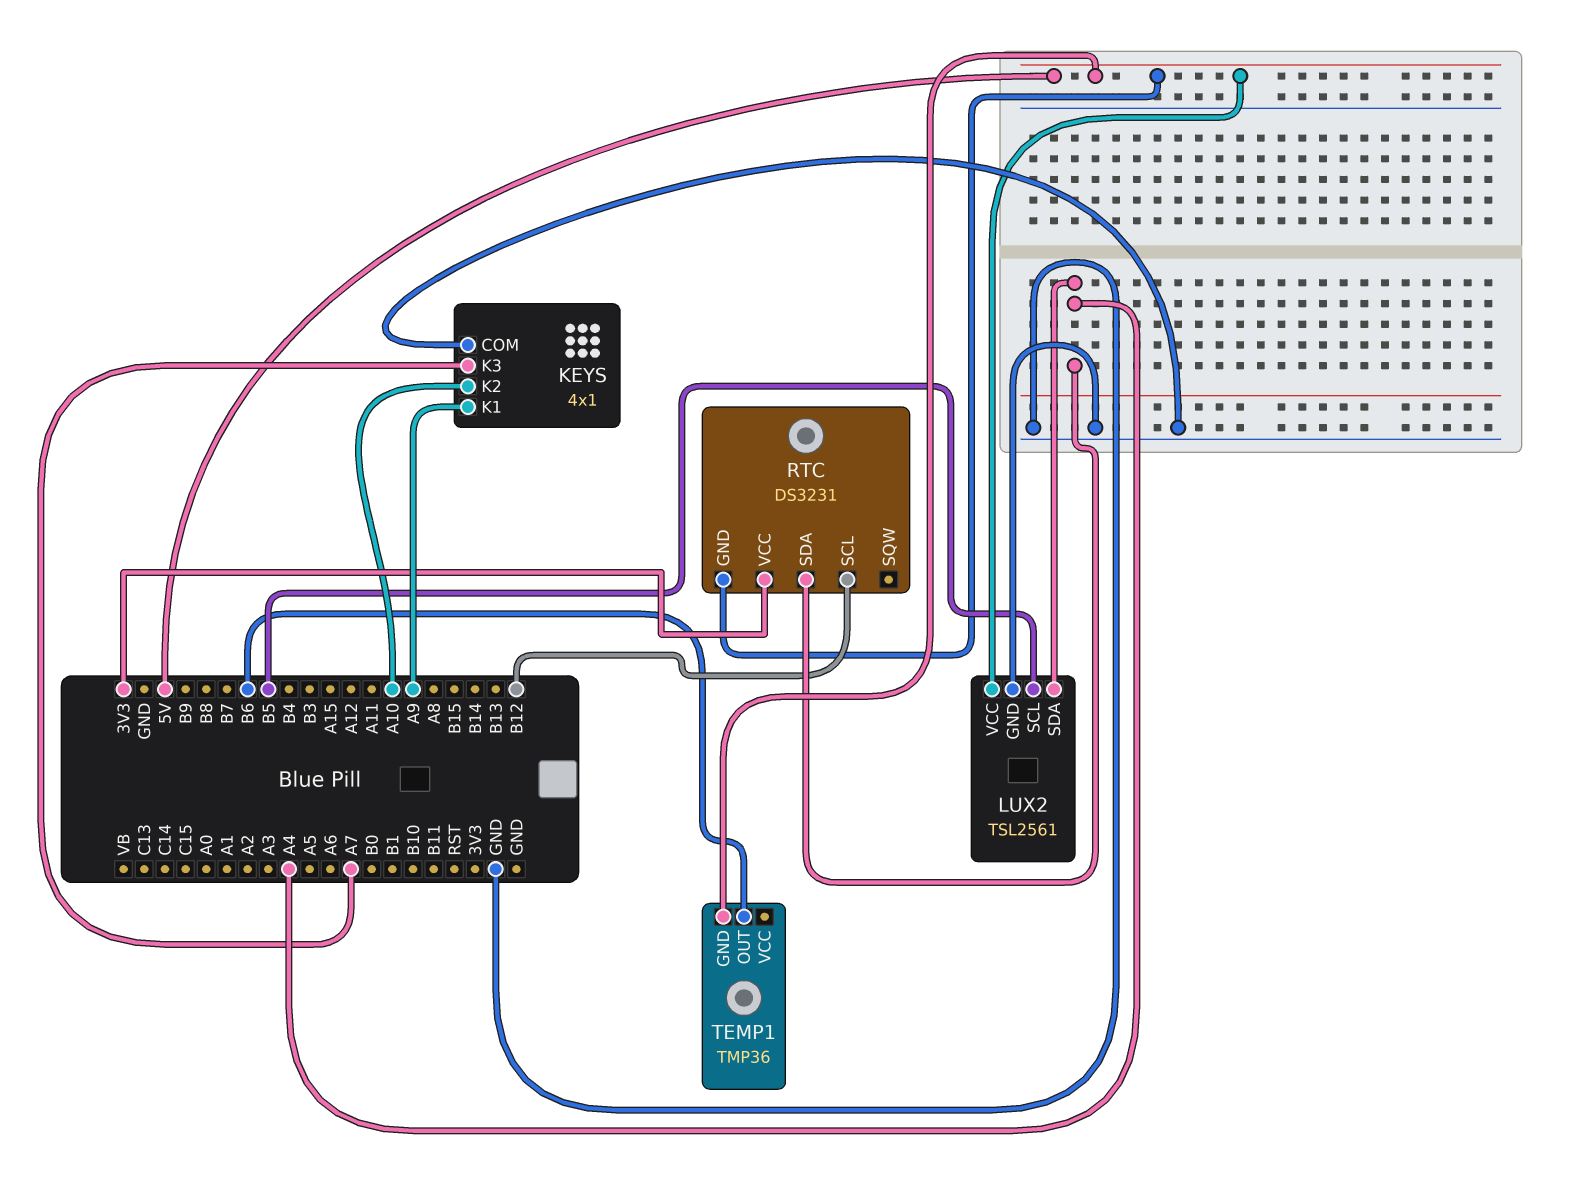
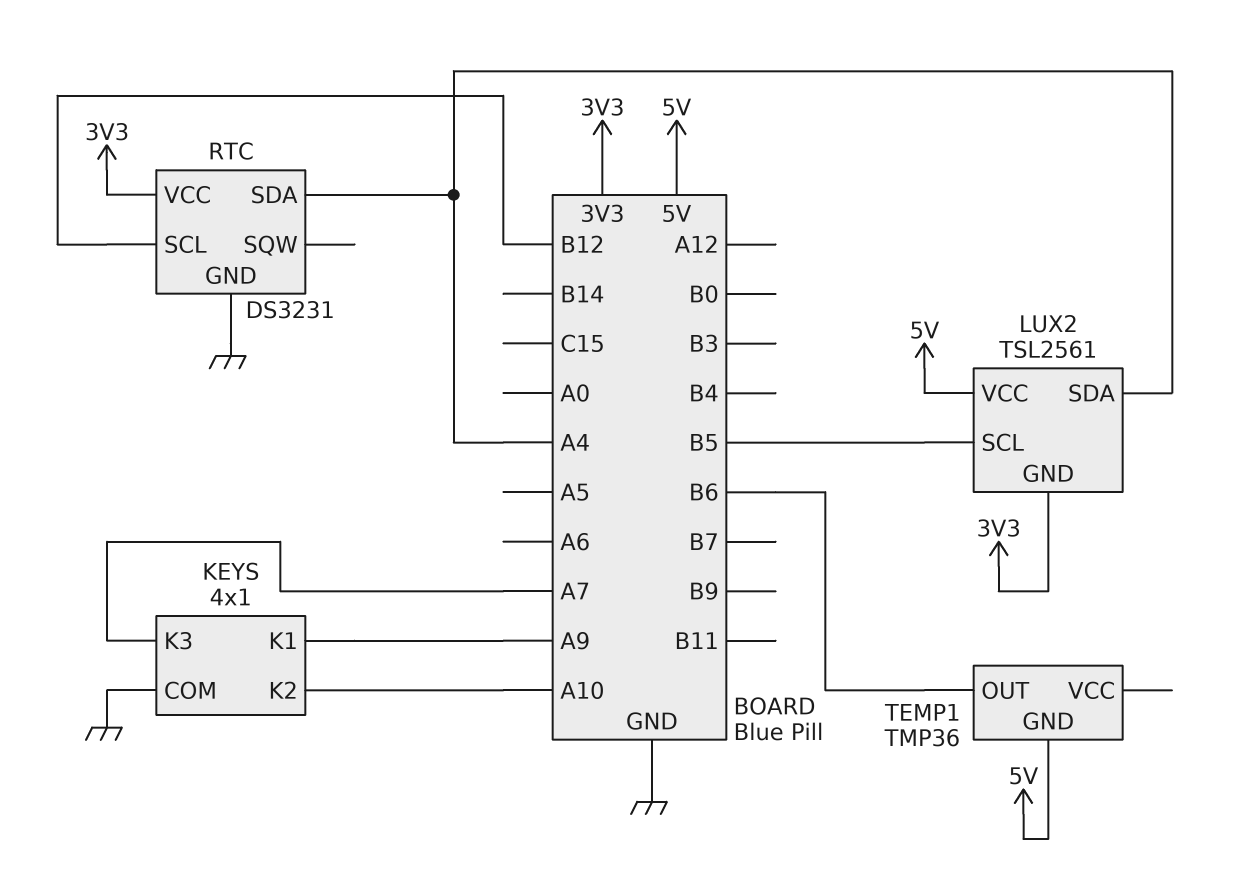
LUX2 pin GND: GND -> 3V3
RTC pin GND: 5V -> GND

